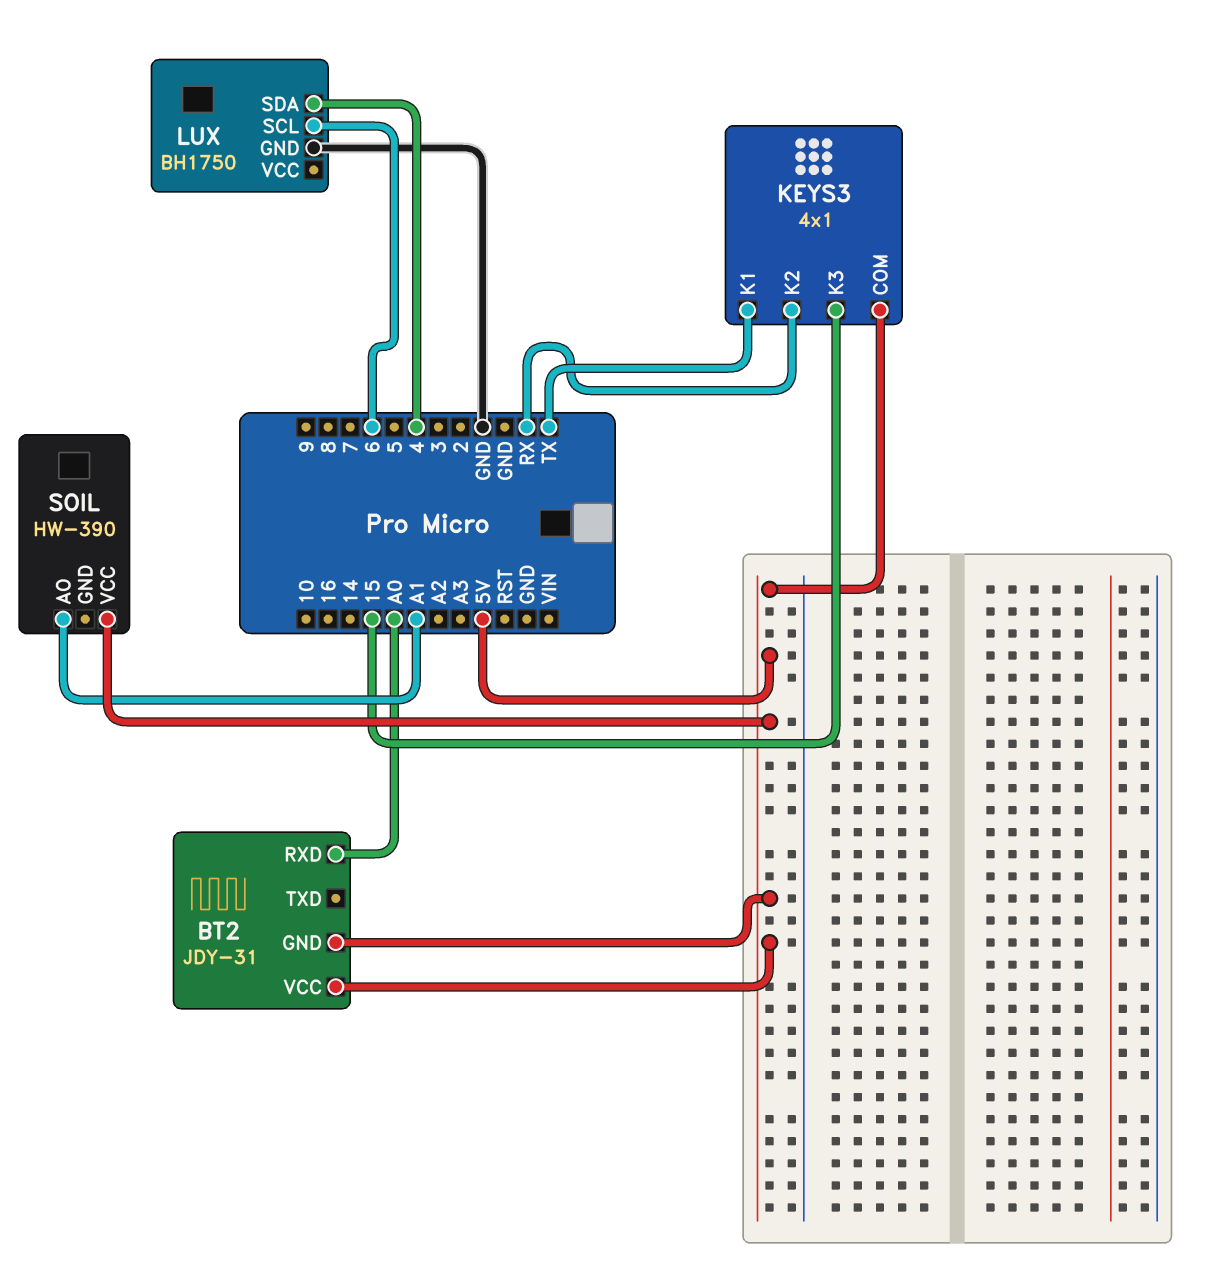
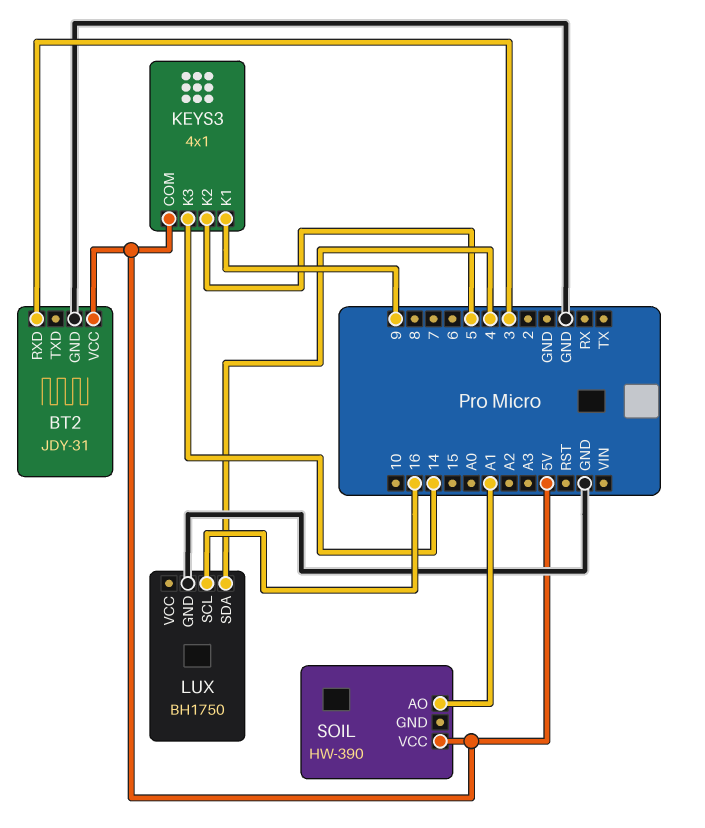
BT2 pin GND: 5V -> GND
BT2 pin RXD: A0 -> 3
KEYS3 pin K1: TX -> 9
KEYS3 pin K2: RX -> 5
KEYS3 pin K3: 15 -> 14
LUX pin SCL: 6 -> 16

